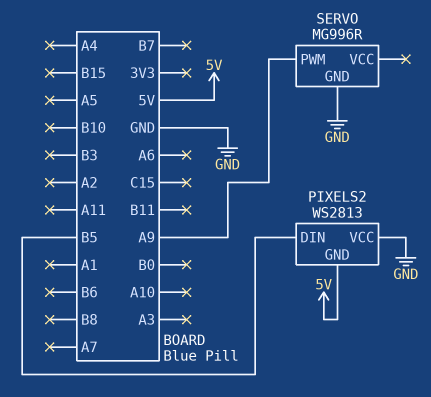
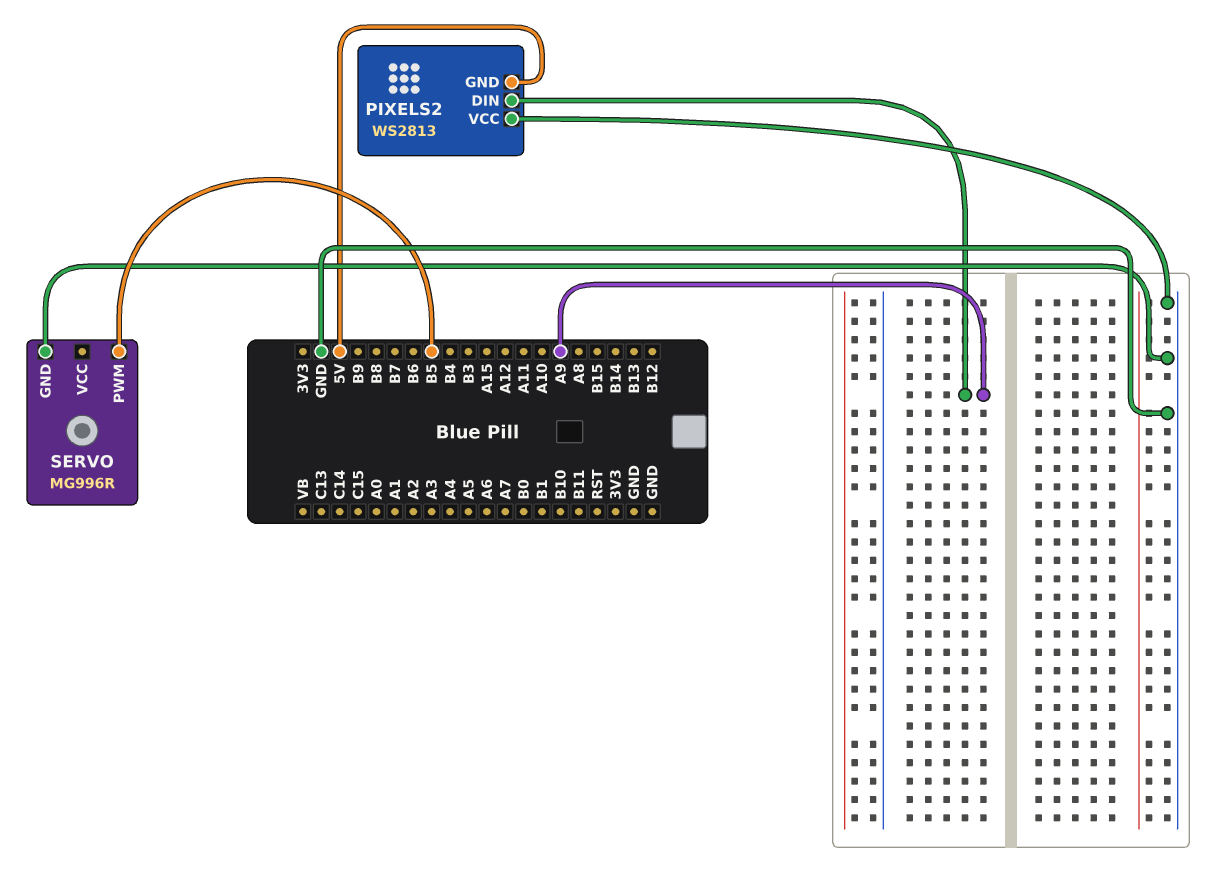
PIXELS2 pin DIN: B5 -> A9
SERVO pin PWM: A9 -> B5

